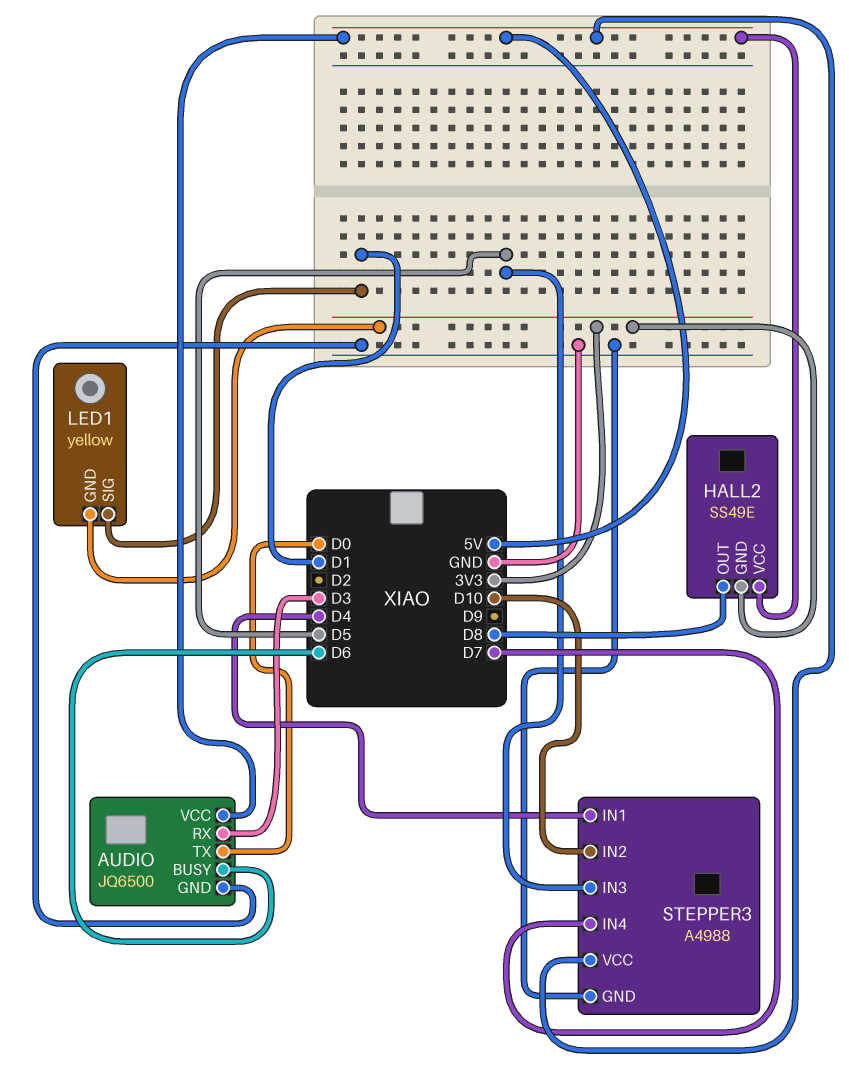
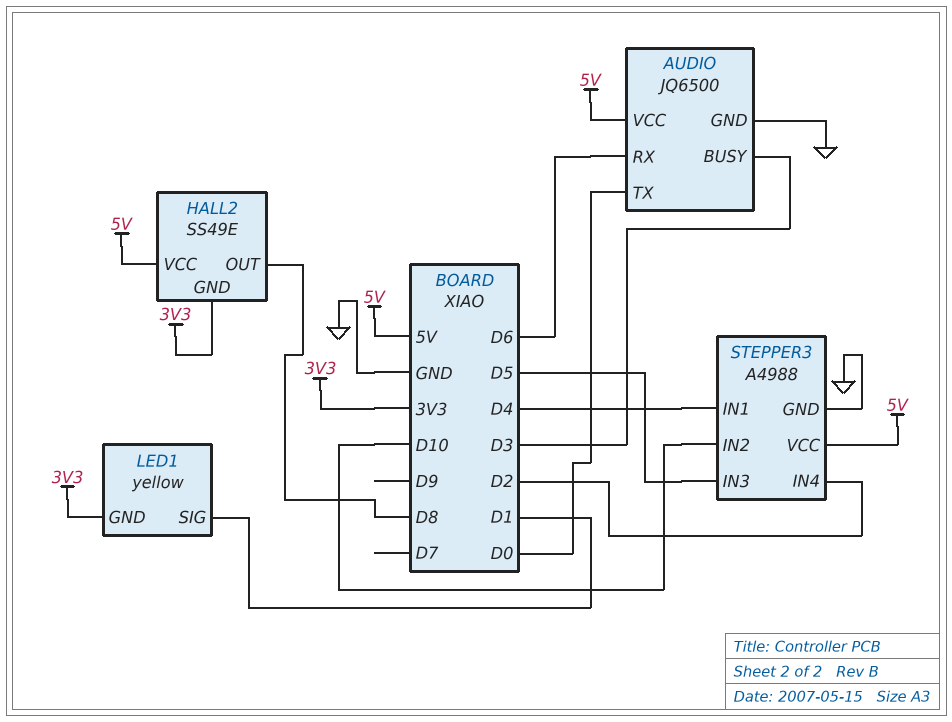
AUDIO pin BUSY: D6 -> D3
AUDIO pin RX: D3 -> D6
STEPPER3 pin IN4: D7 -> D2

